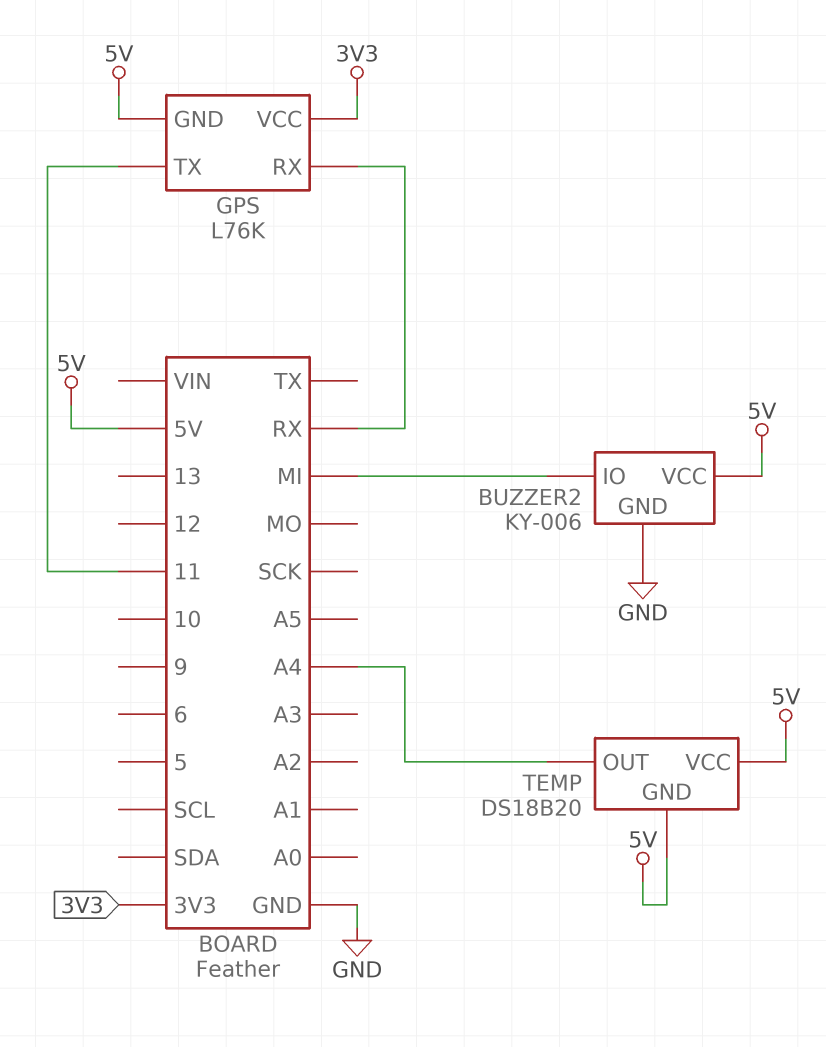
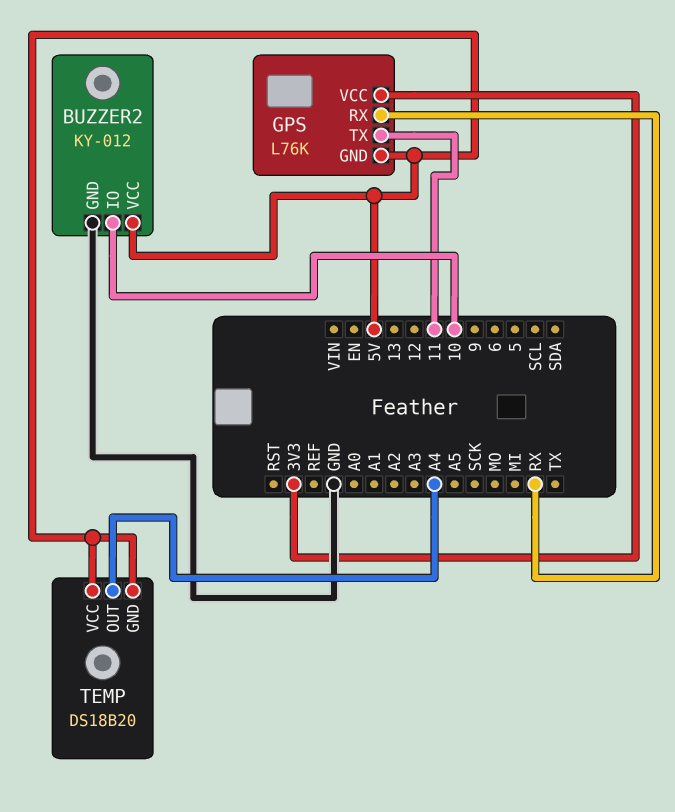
BUZZER2: KY-006 -> KY-012
BUZZER2 pin IO: MI -> 10

